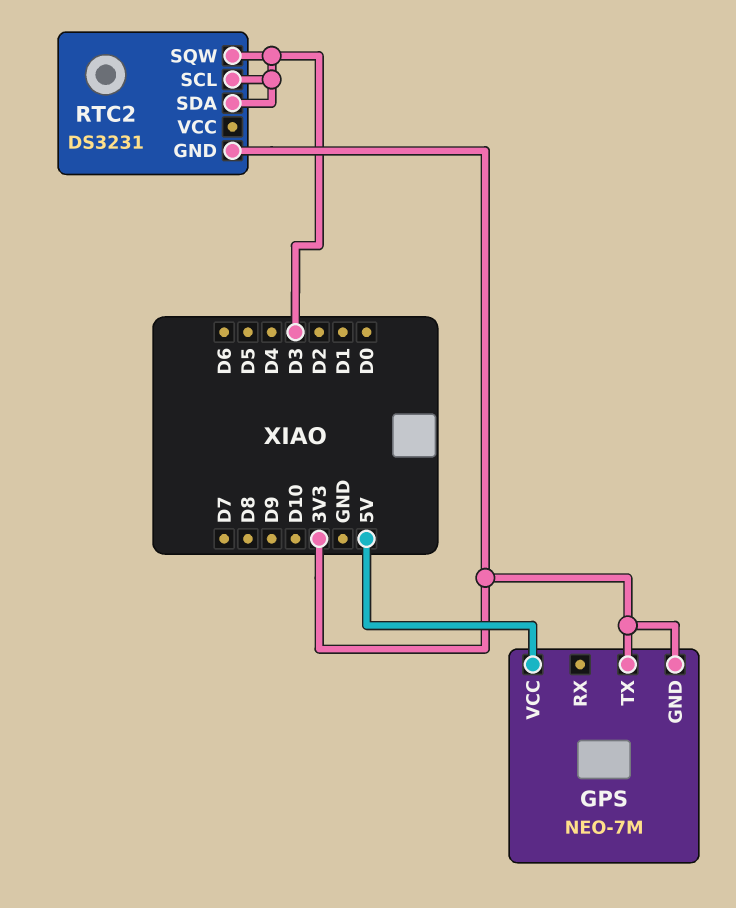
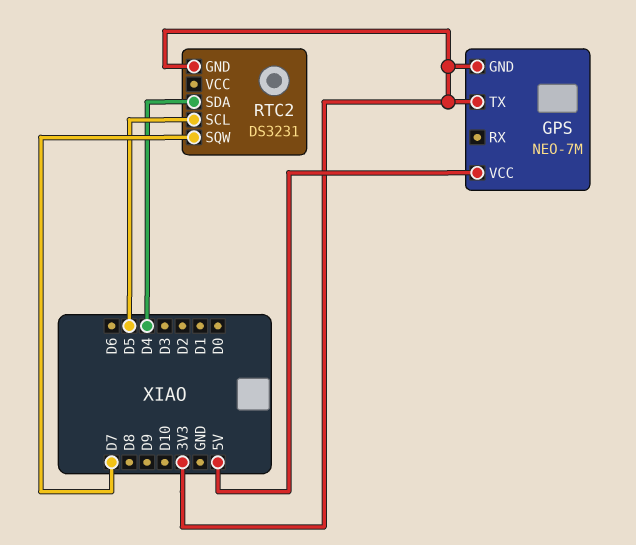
RTC2 pin SCL: D3 -> D5
RTC2 pin SDA: D3 -> D4
RTC2 pin SQW: D3 -> D7

